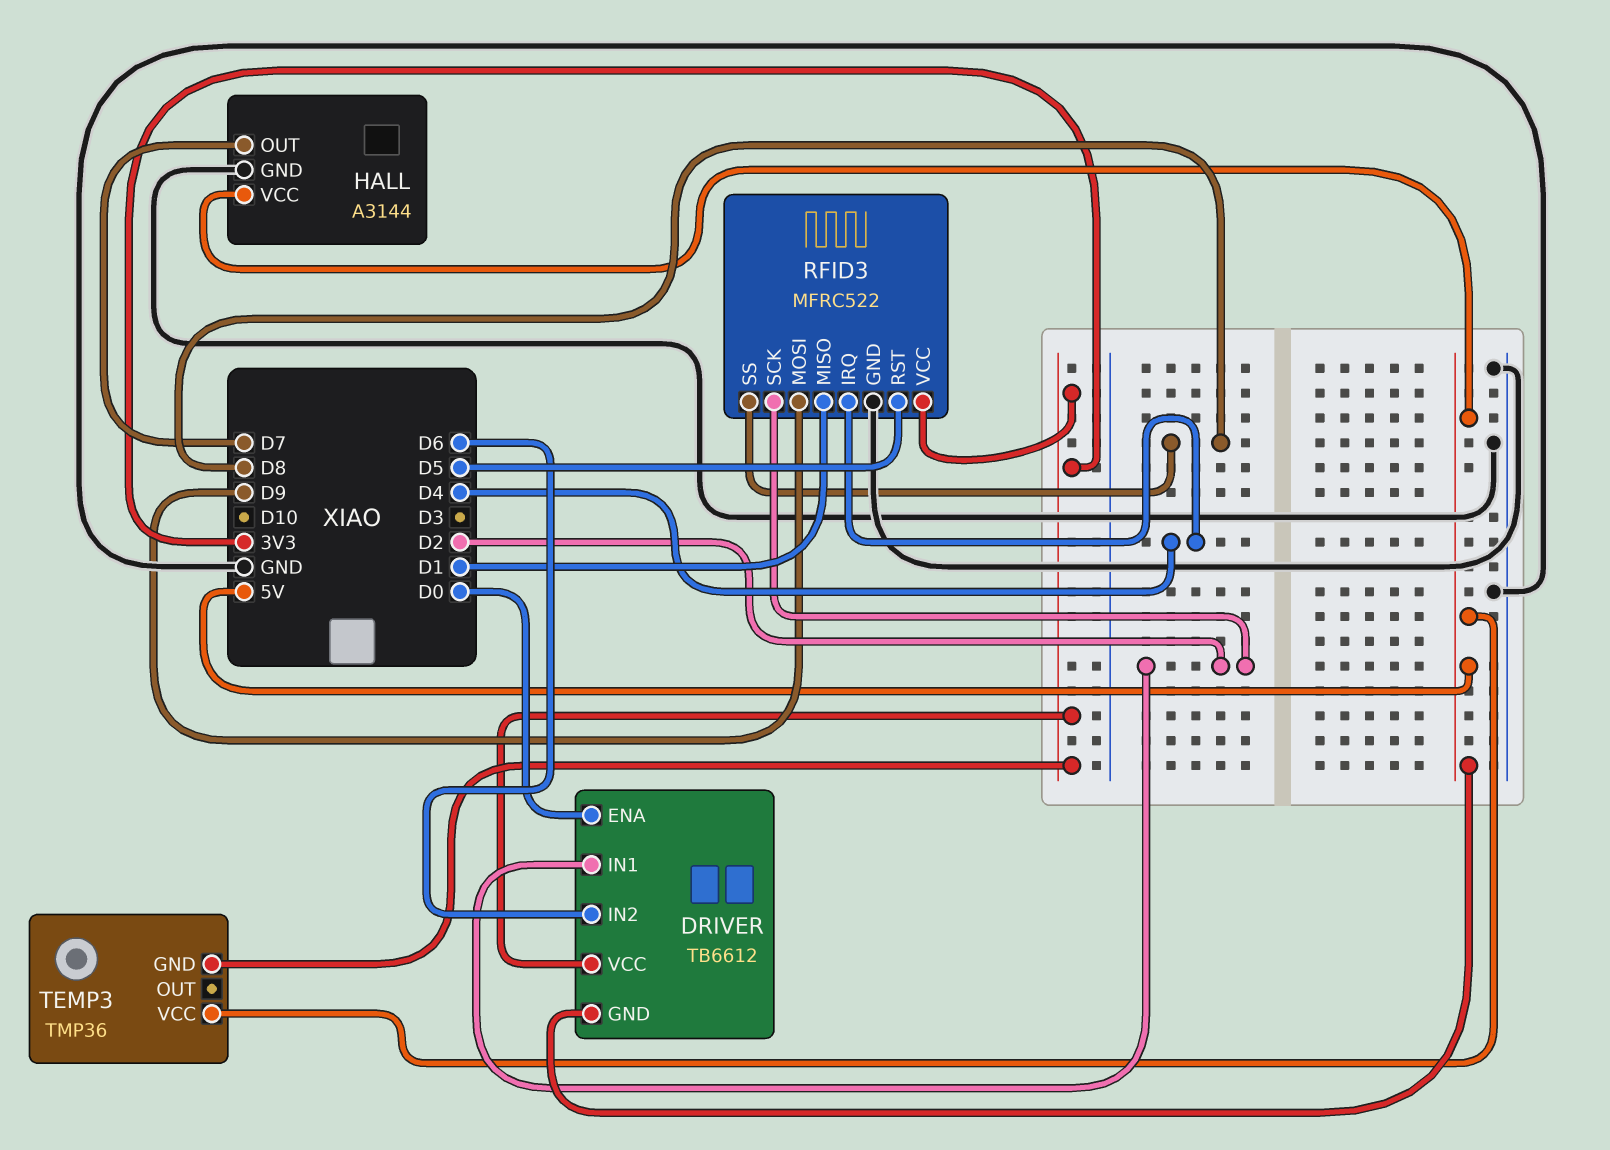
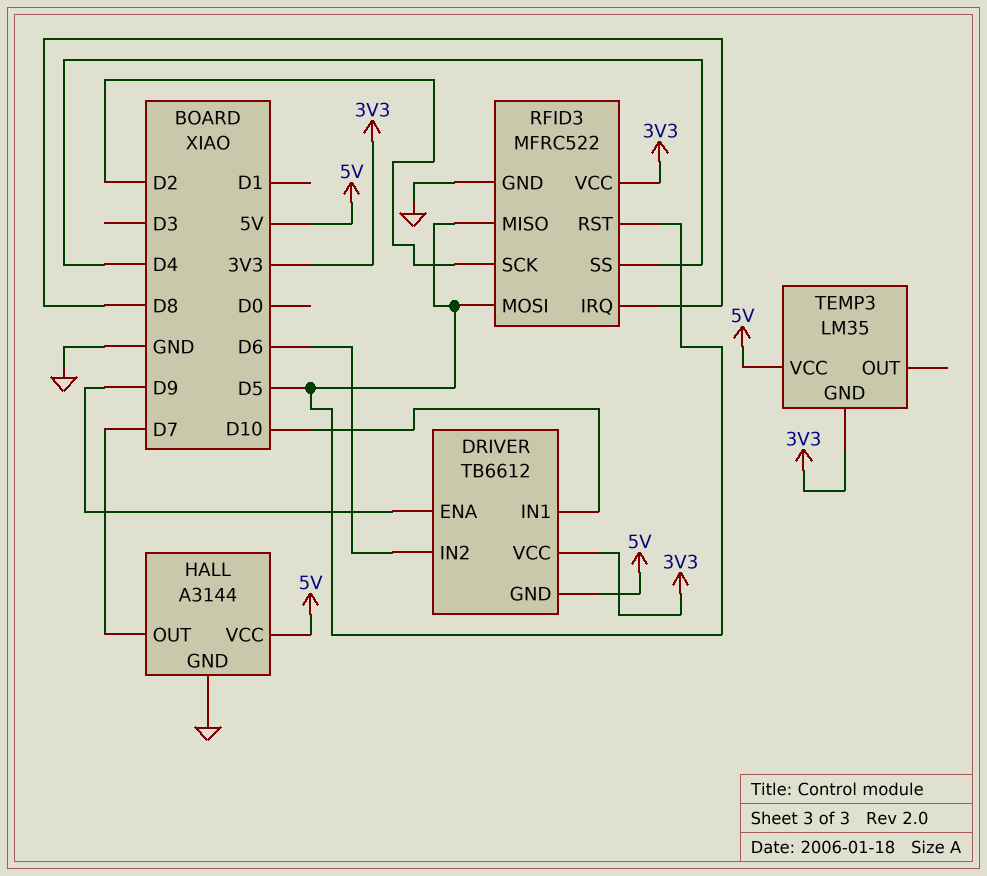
DRIVER pin ENA: D0 -> D9
DRIVER pin IN1: D2 -> D10
RFID3 pin IRQ: D4 -> D8
RFID3 pin MISO: D1 -> D5
RFID3 pin MOSI: D9 -> D5
RFID3 pin SS: D8 -> D4
TEMP3: TMP36 -> LM35

